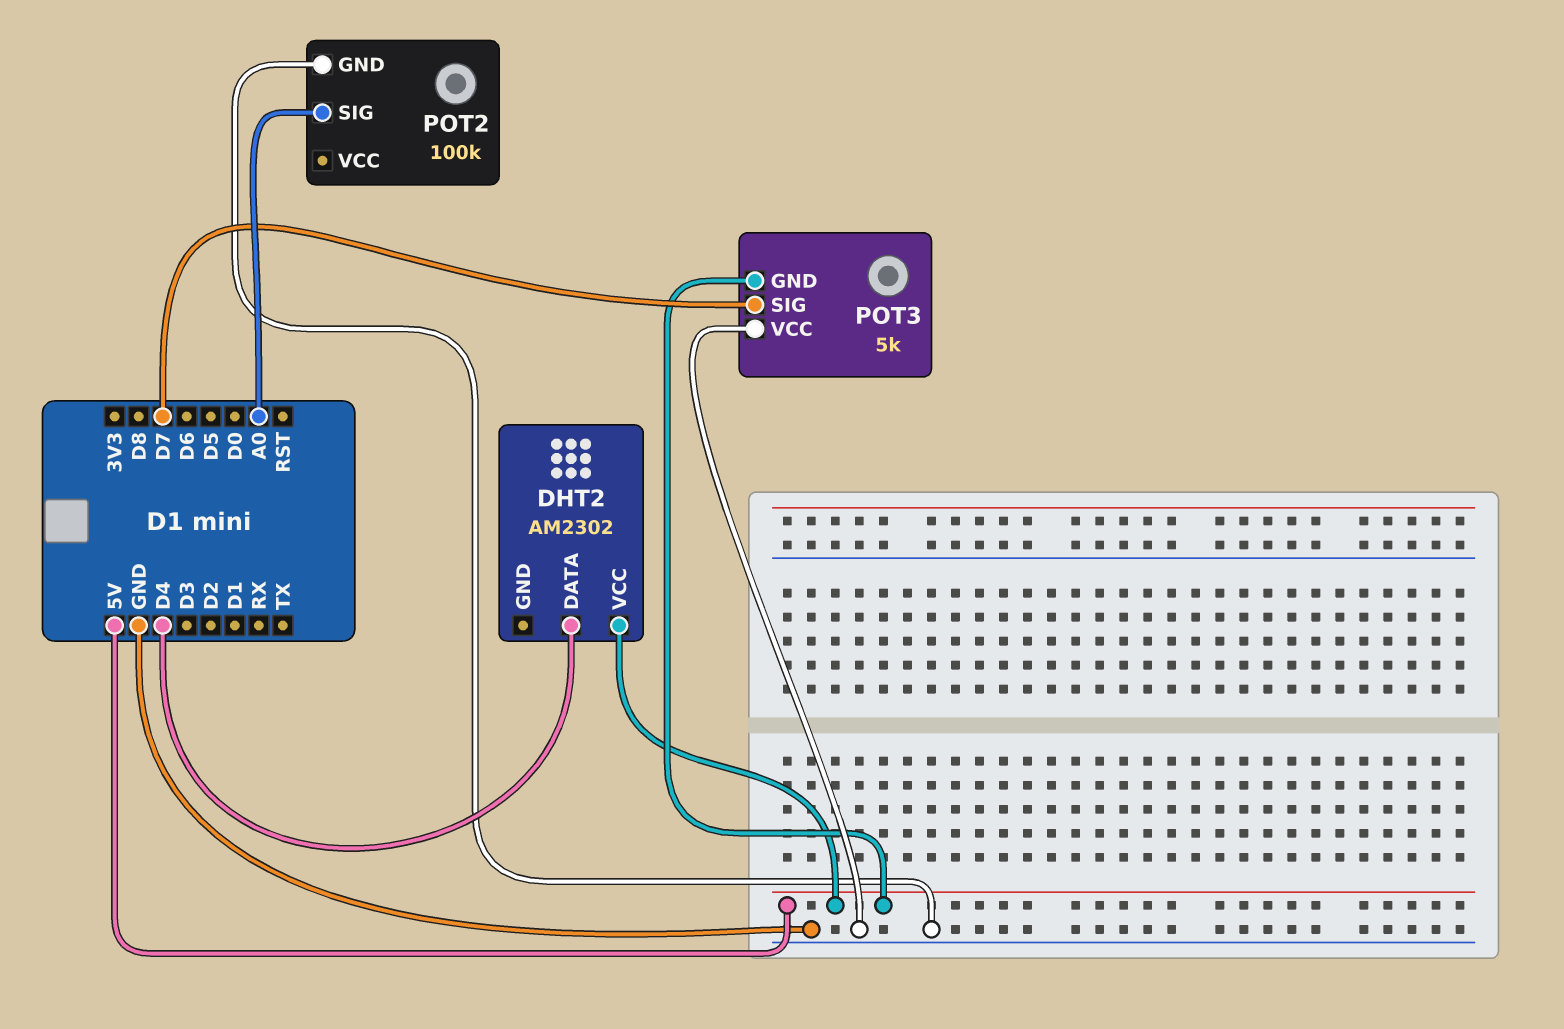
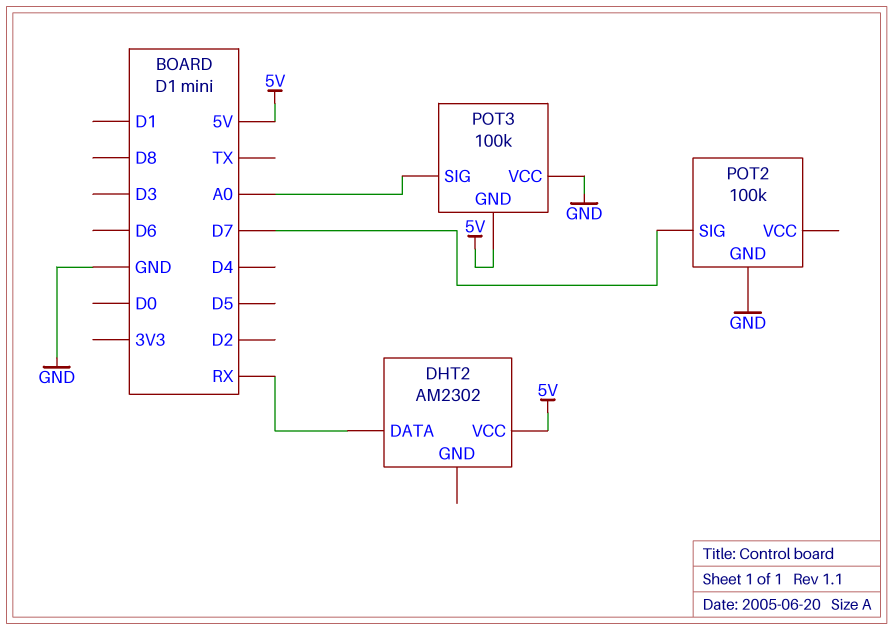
DHT2 pin DATA: D4 -> RX
POT2 pin SIG: A0 -> D7
POT3: 5k -> 100k
POT3 pin SIG: D7 -> A0

